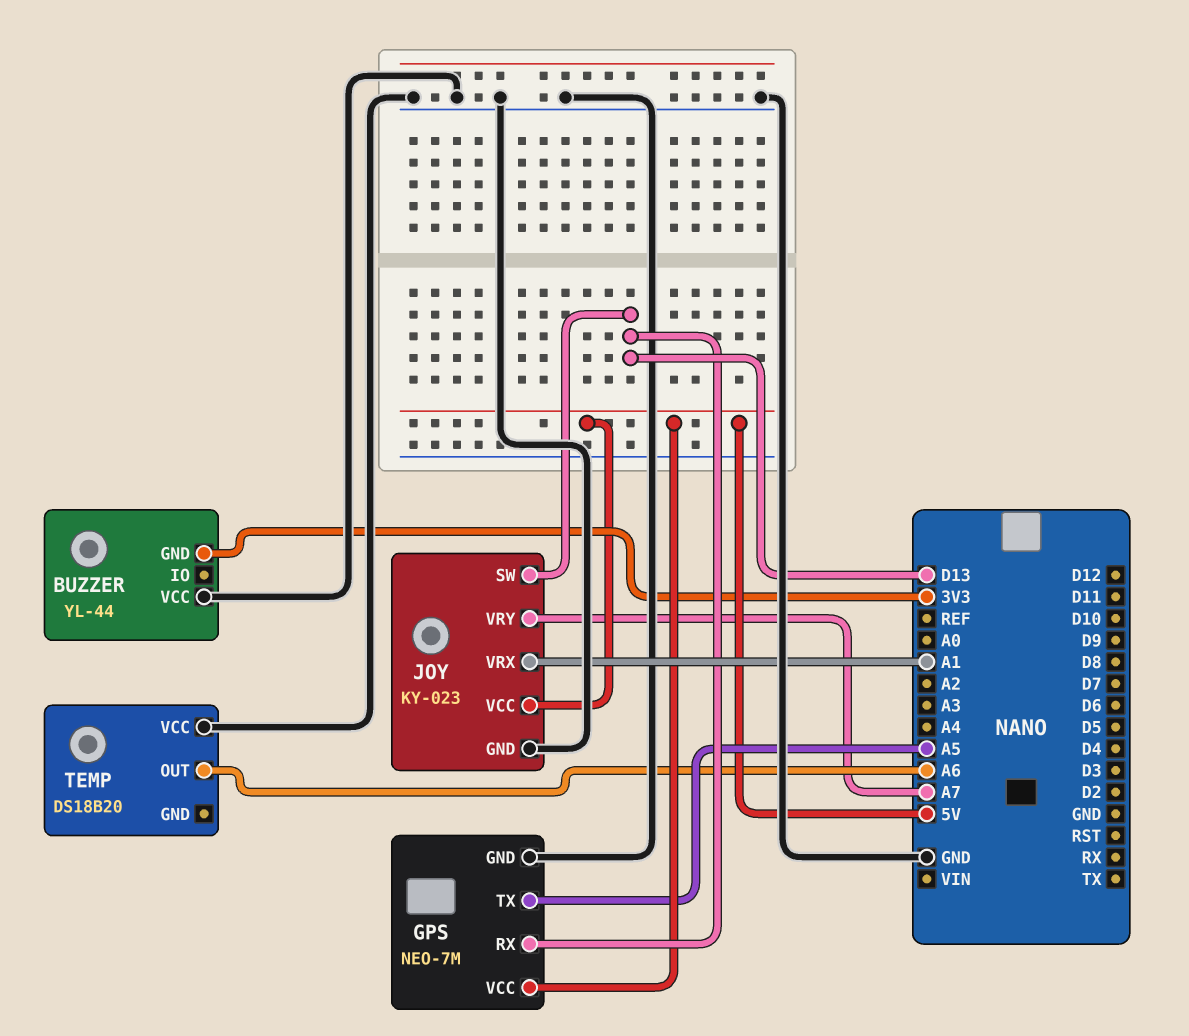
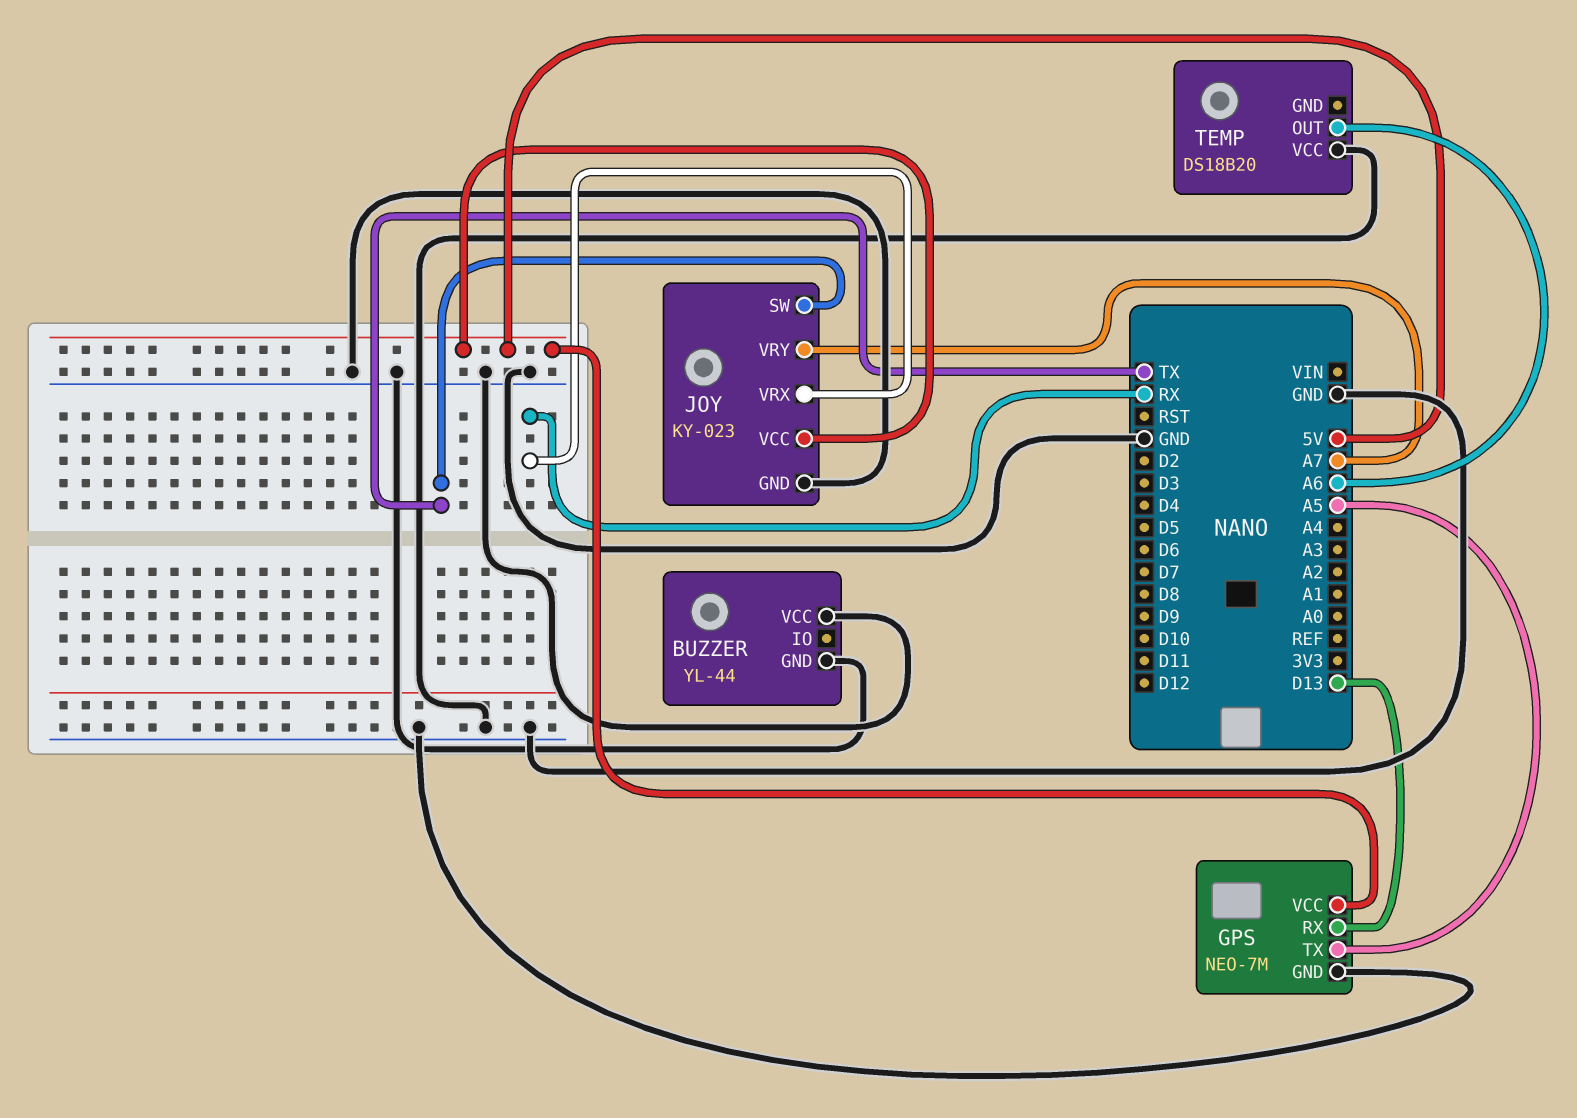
BUZZER pin GND: 3V3 -> GND
JOY pin SW: D13 -> TX
JOY pin VRX: A1 -> RX

